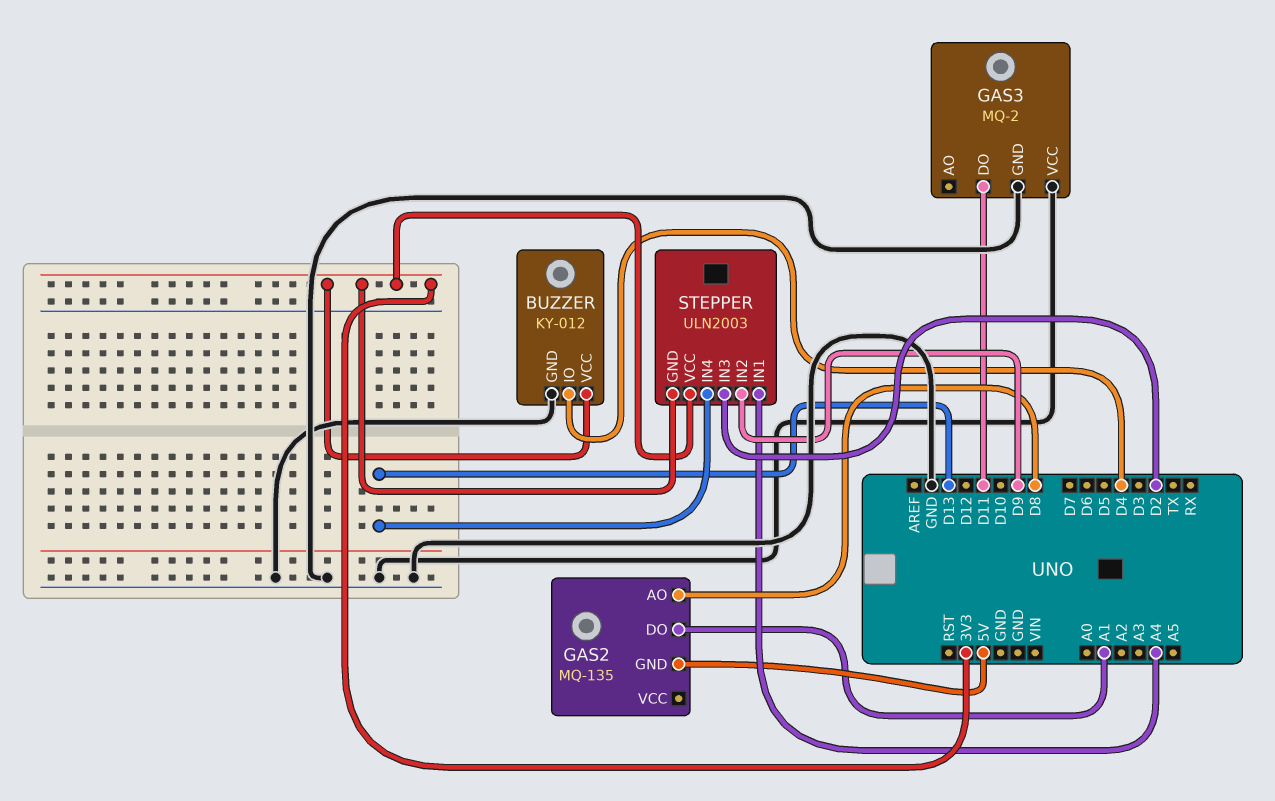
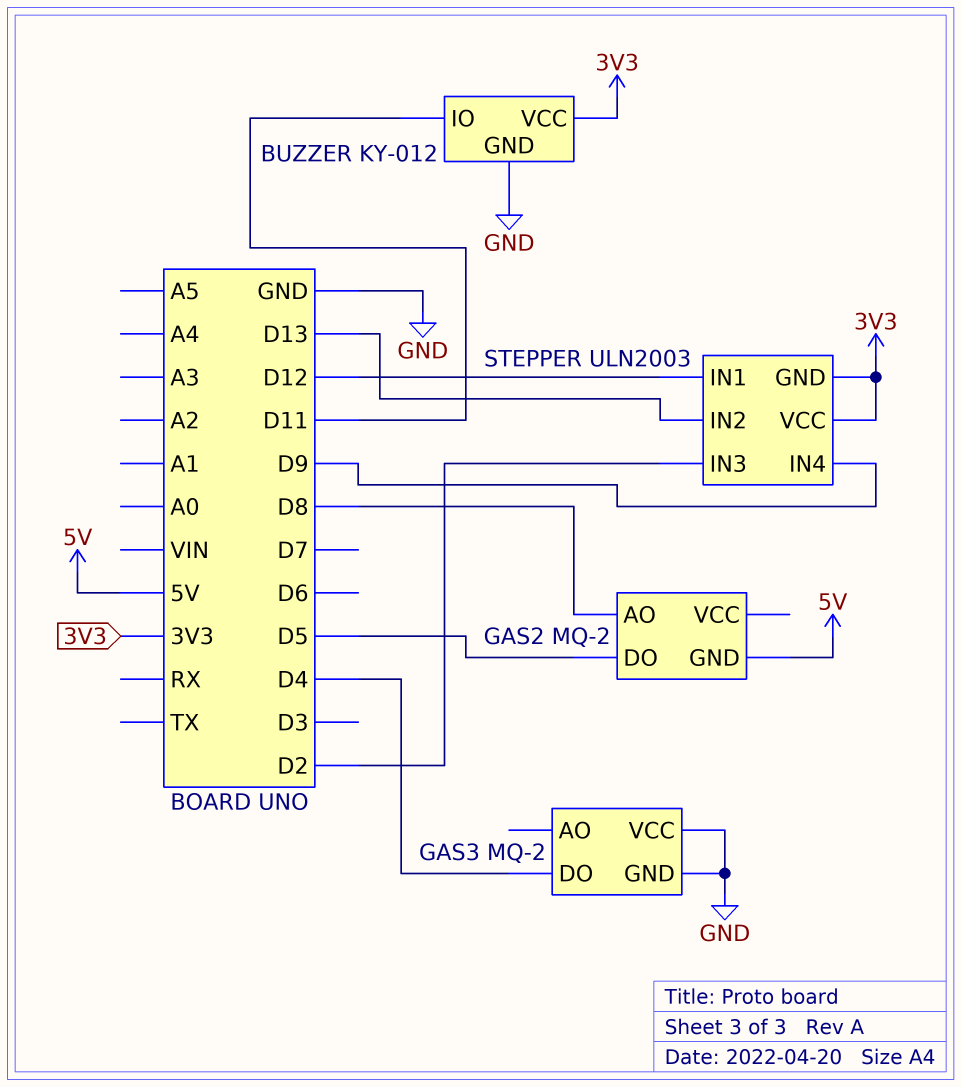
BUZZER pin IO: D4 -> D11
GAS2: MQ-135 -> MQ-2
GAS2 pin DO: A1 -> D5
GAS3 pin DO: D11 -> D4
STEPPER pin IN1: A4 -> D12
STEPPER pin IN2: D9 -> D13
STEPPER pin IN4: D13 -> D9

